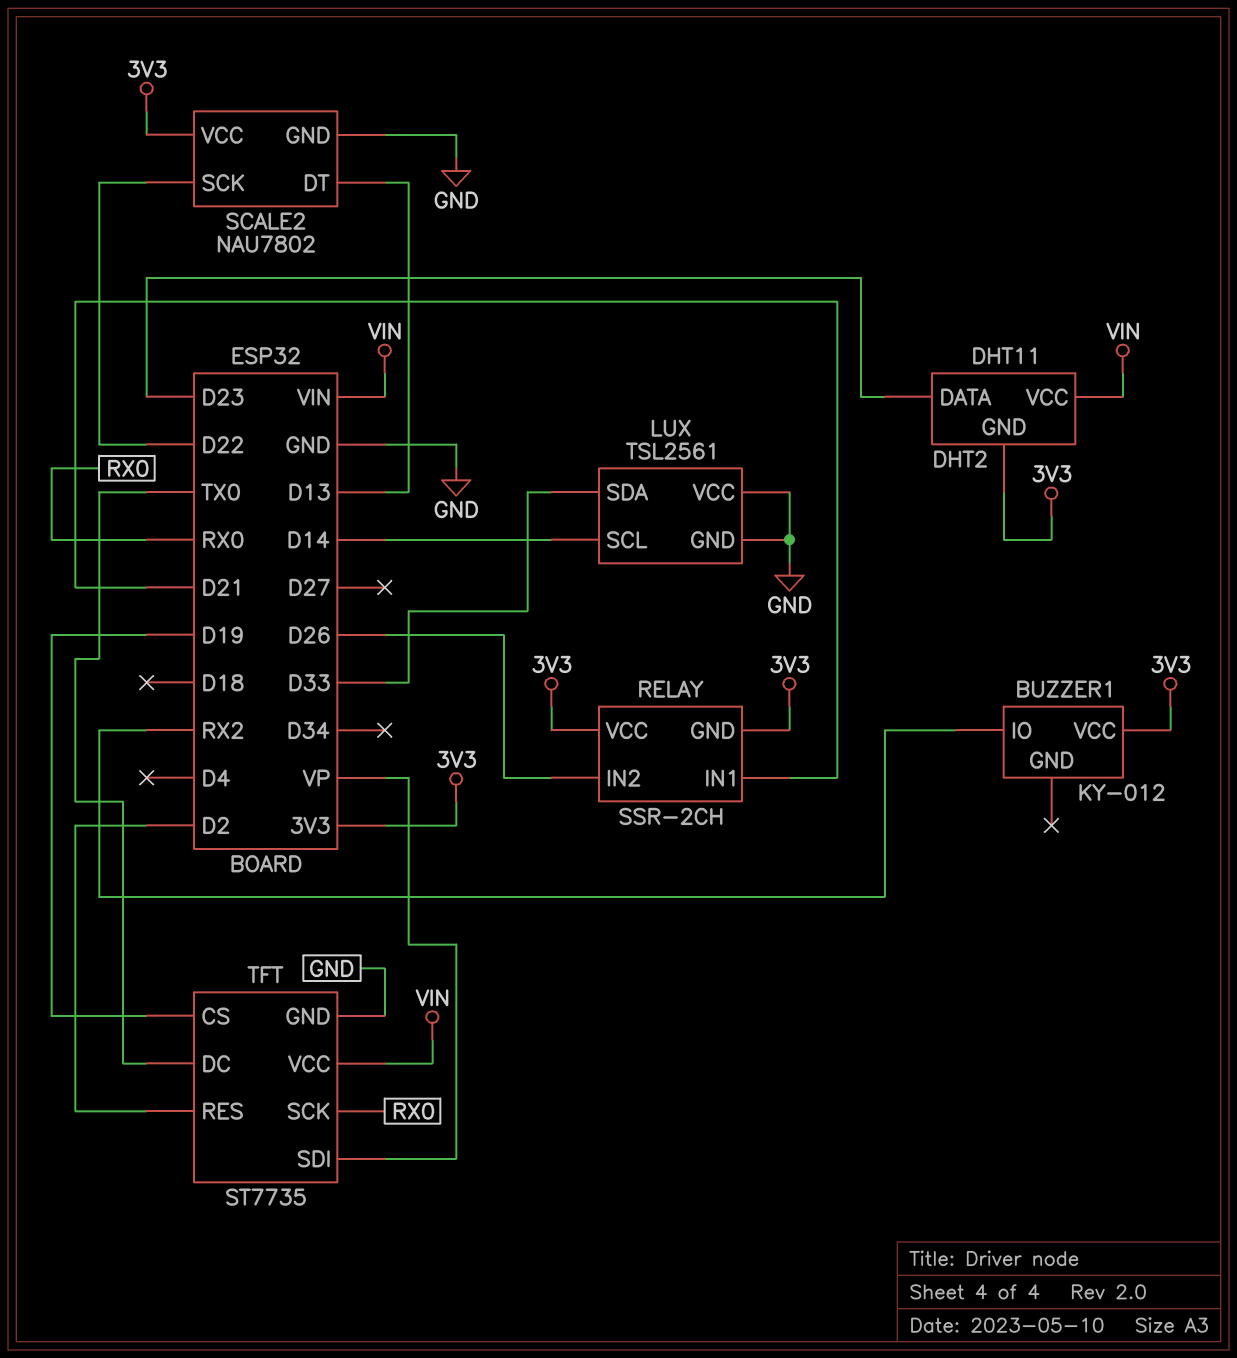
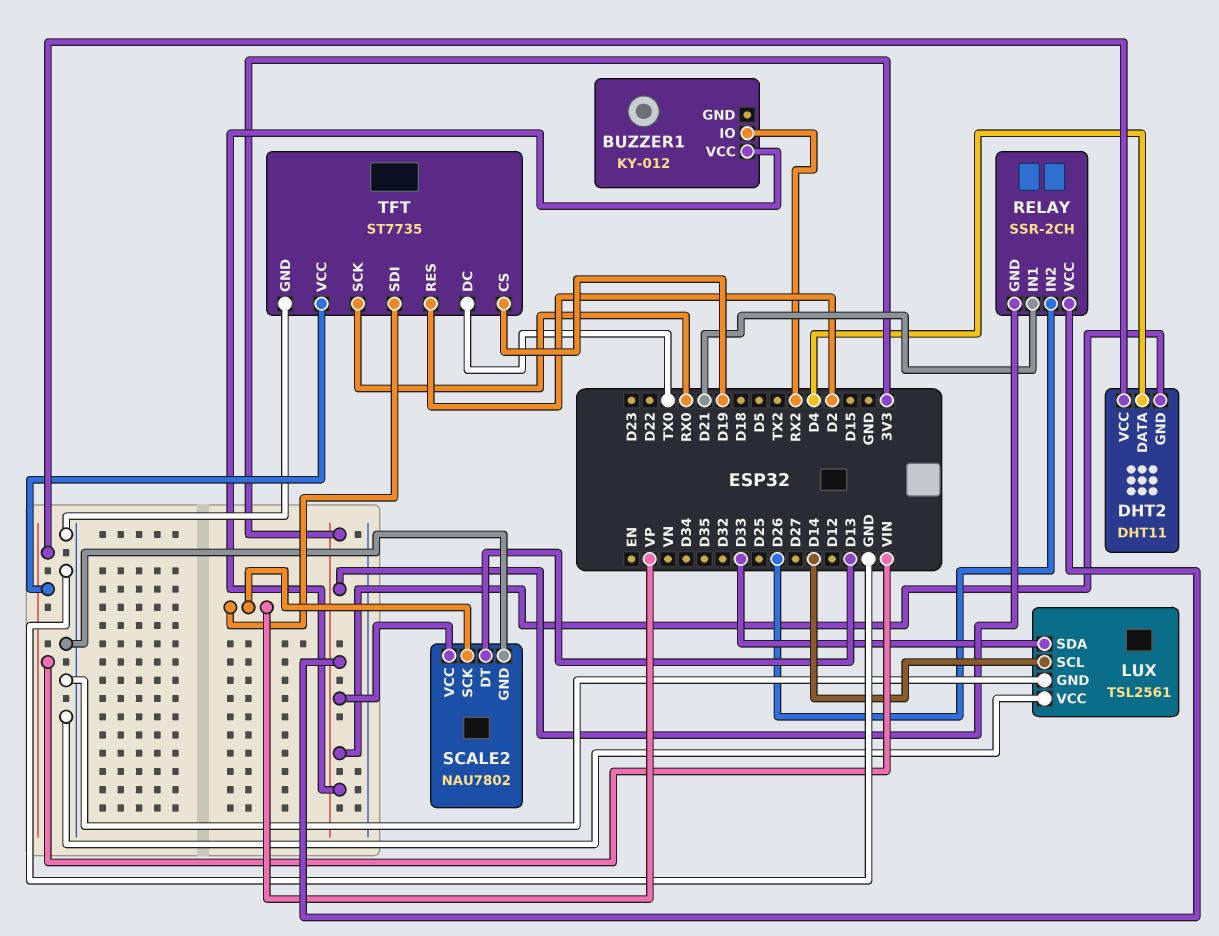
DHT2 pin DATA: D23 -> D4
SCALE2 pin SCK: D22 -> VP

